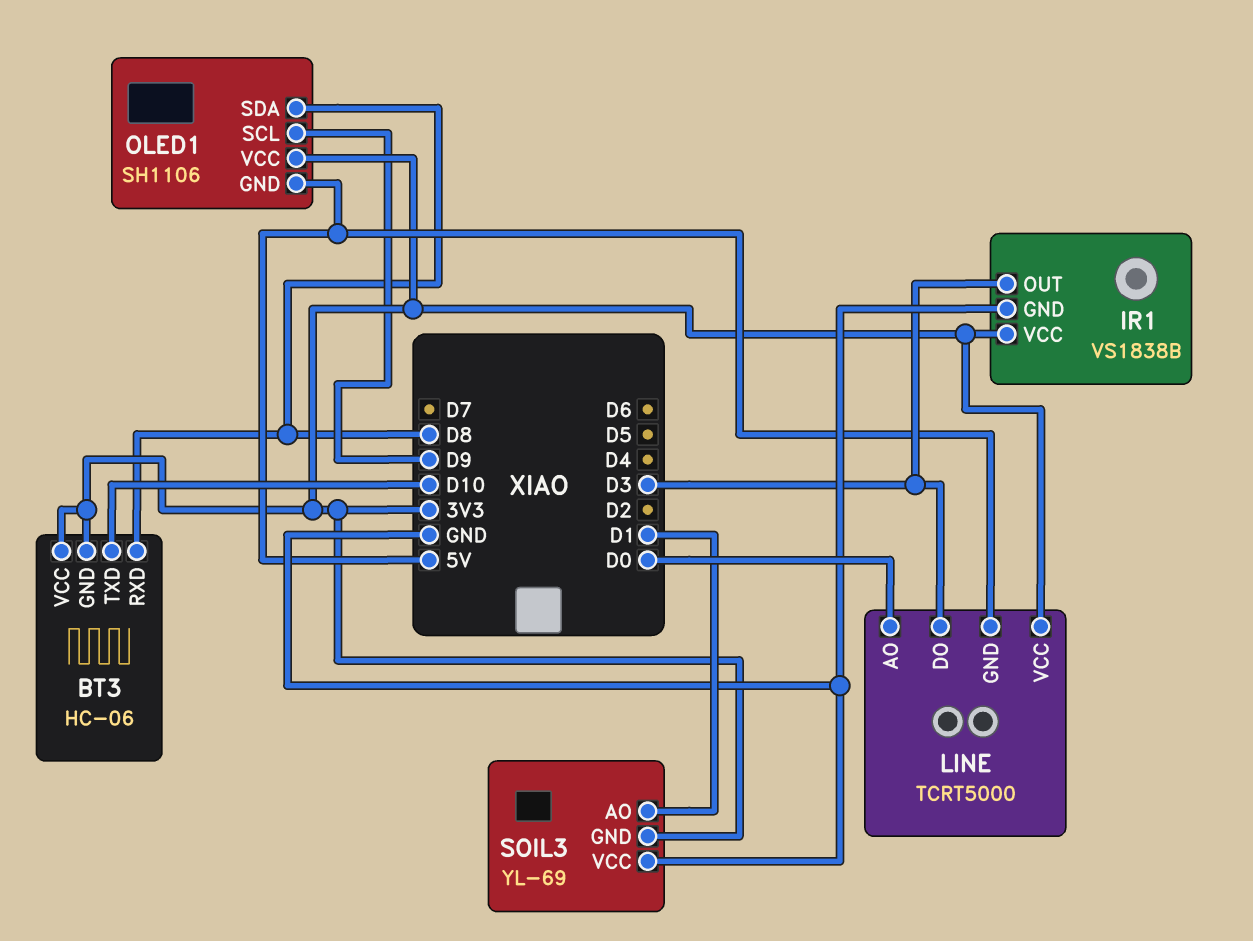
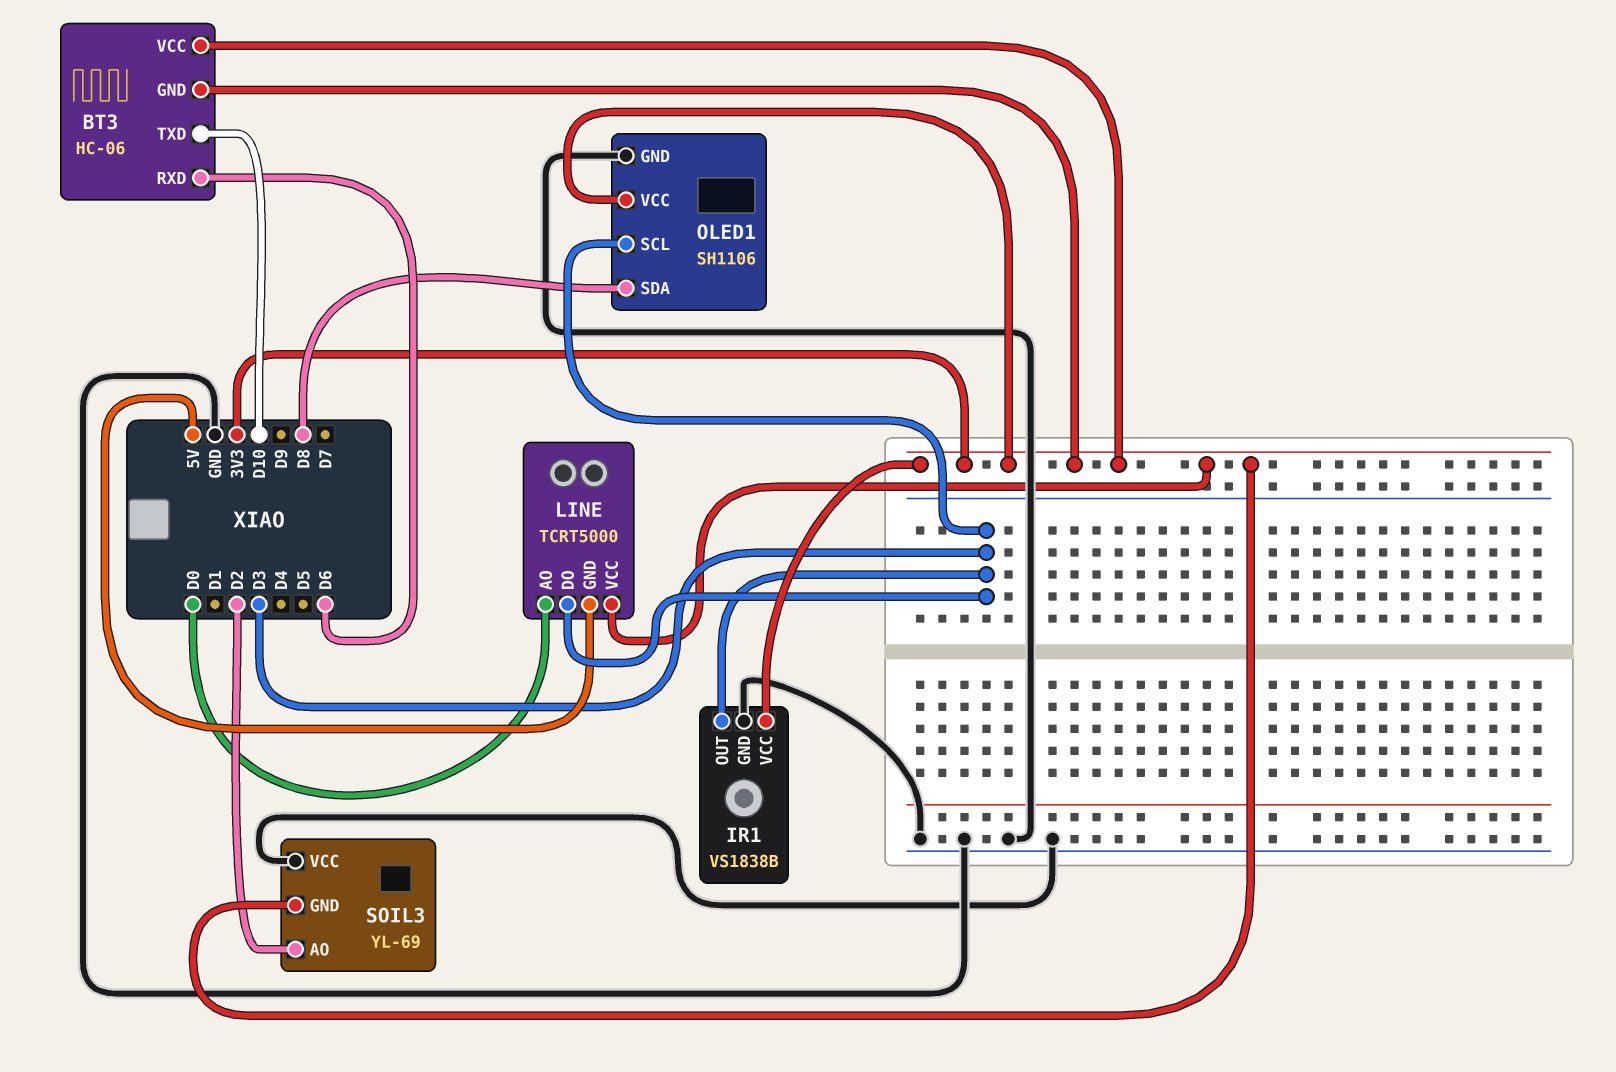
BT3 pin RXD: D8 -> D6
OLED1 pin GND: 5V -> GND
OLED1 pin SCL: D9 -> D3
SOIL3 pin AO: D1 -> D2

